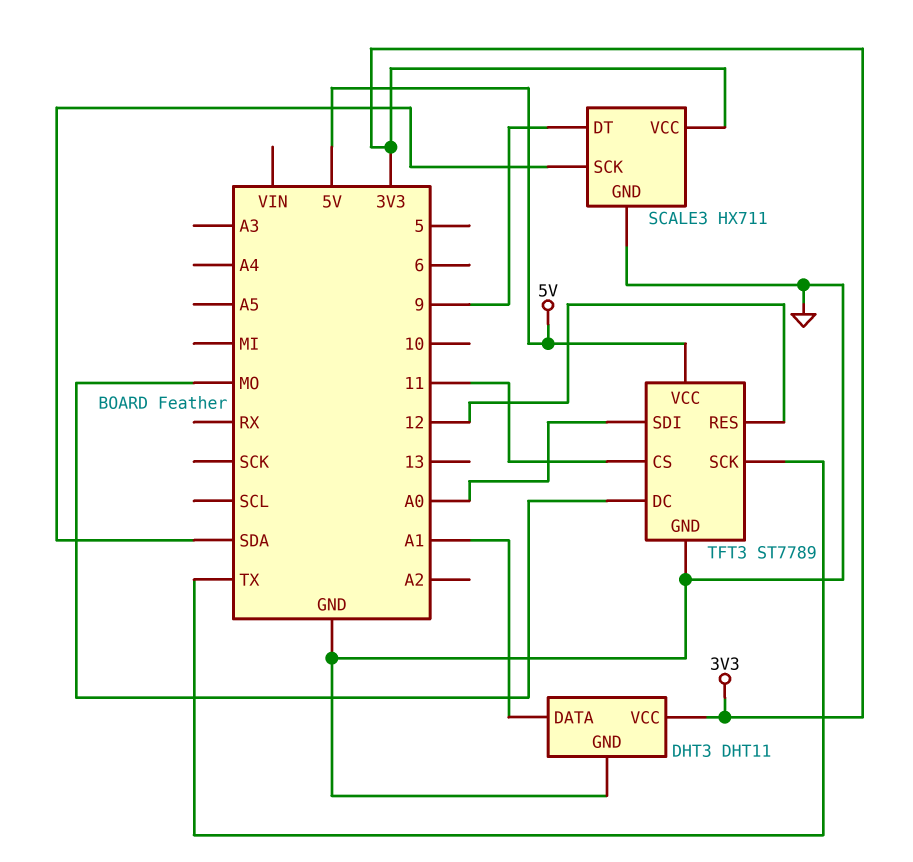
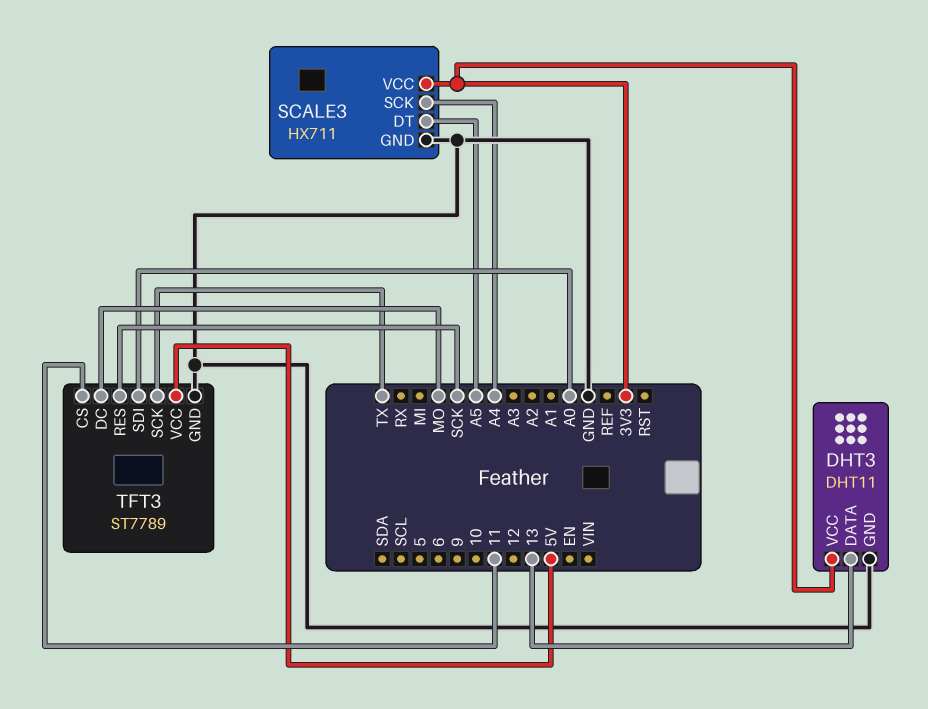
DHT3 pin DATA: A1 -> 13
SCALE3 pin DT: 9 -> A5
SCALE3 pin SCK: SDA -> A4
TFT3 pin RES: 12 -> SCK

